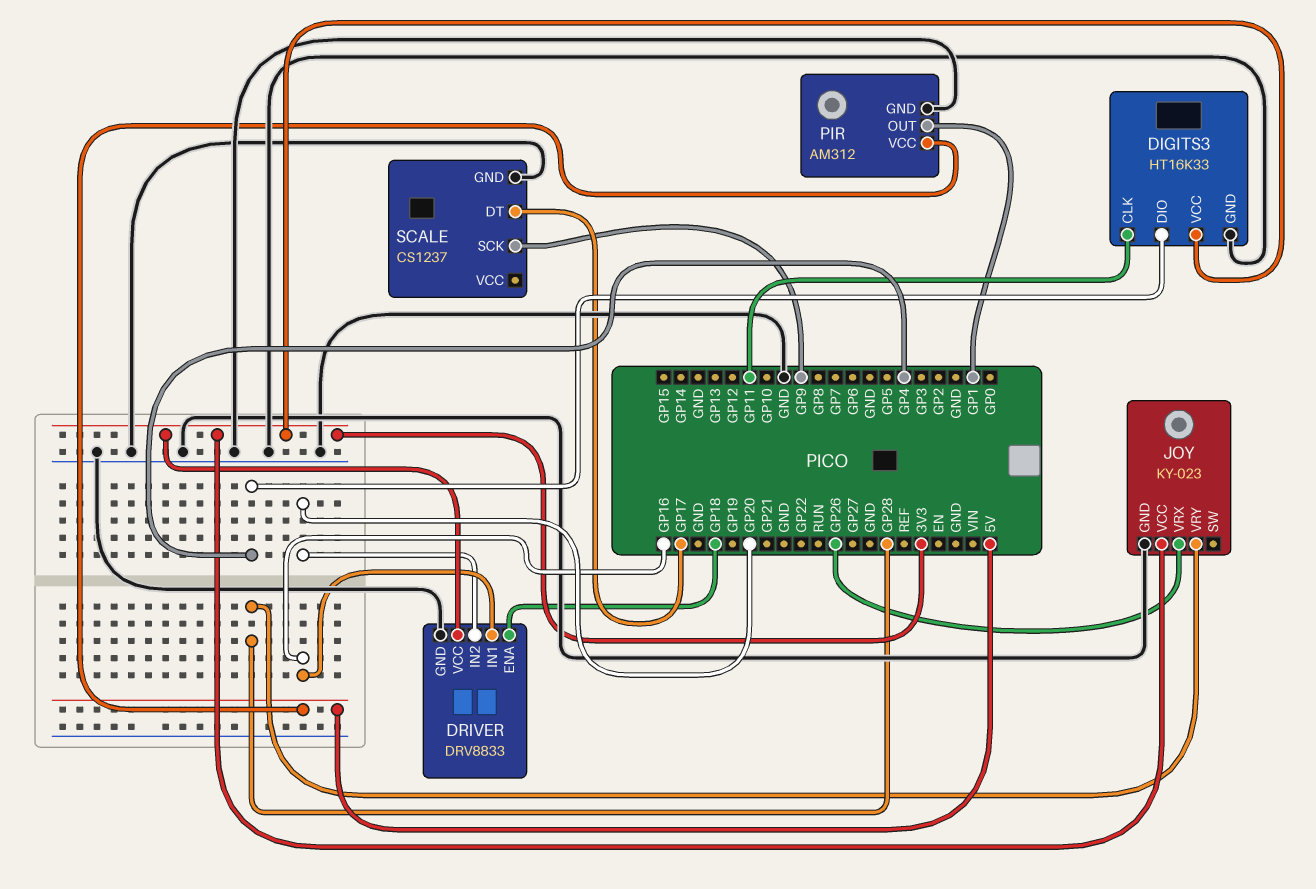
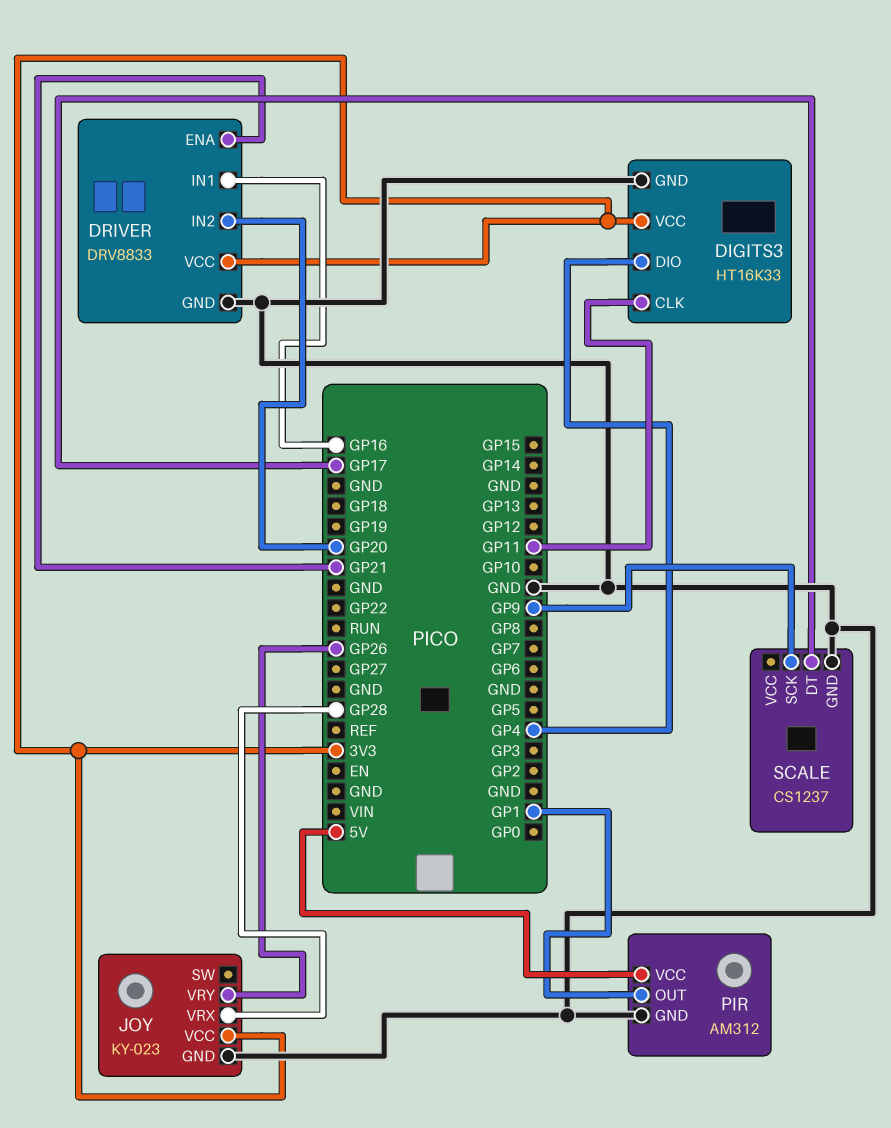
DRIVER pin ENA: GP18 -> GP21
JOY pin VRX: GP26 -> GP28
JOY pin VRY: GP28 -> GP26

